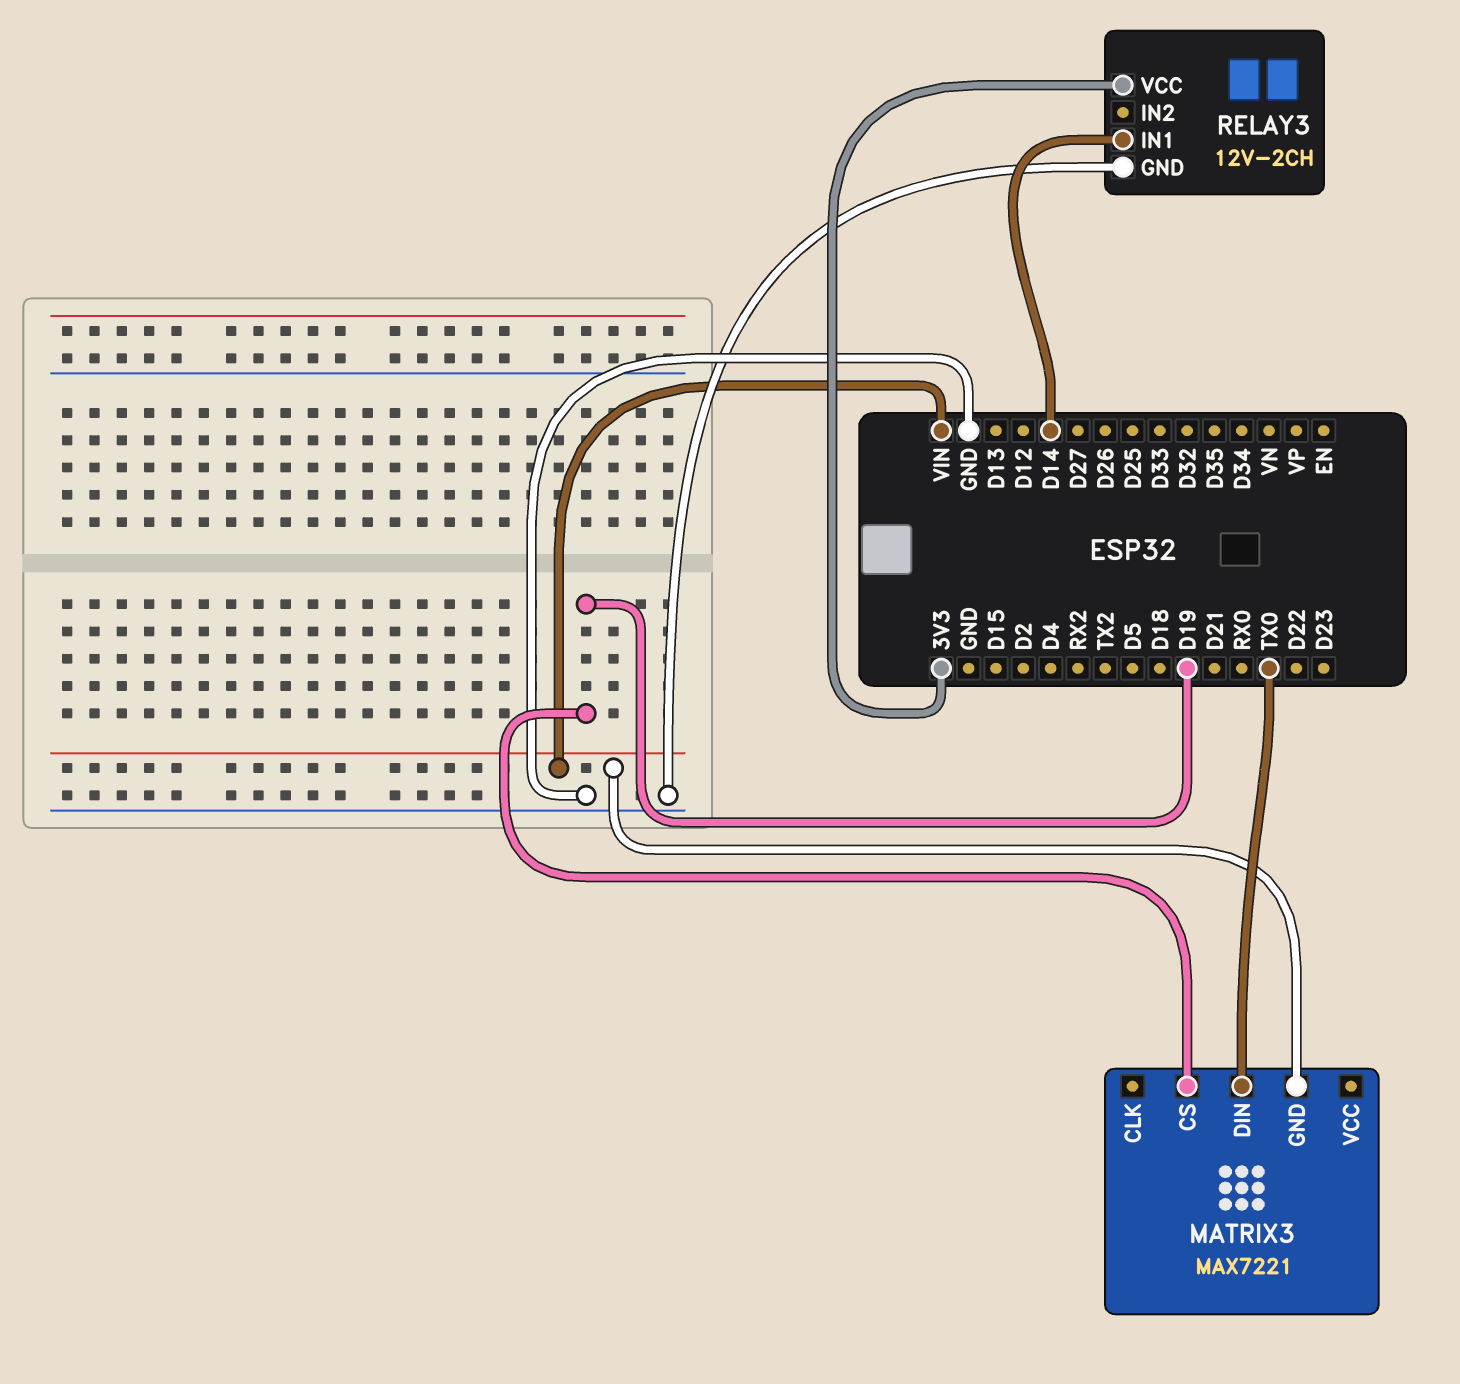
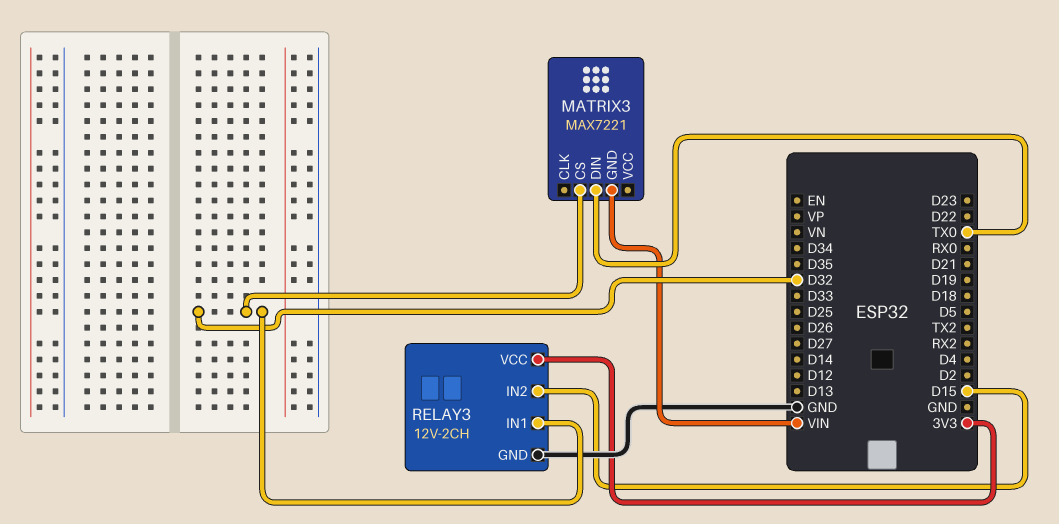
MATRIX3 pin CS: D19 -> D32
RELAY3 pin IN1: D14 -> D32
RELAY3 pin IN2: none -> D15

